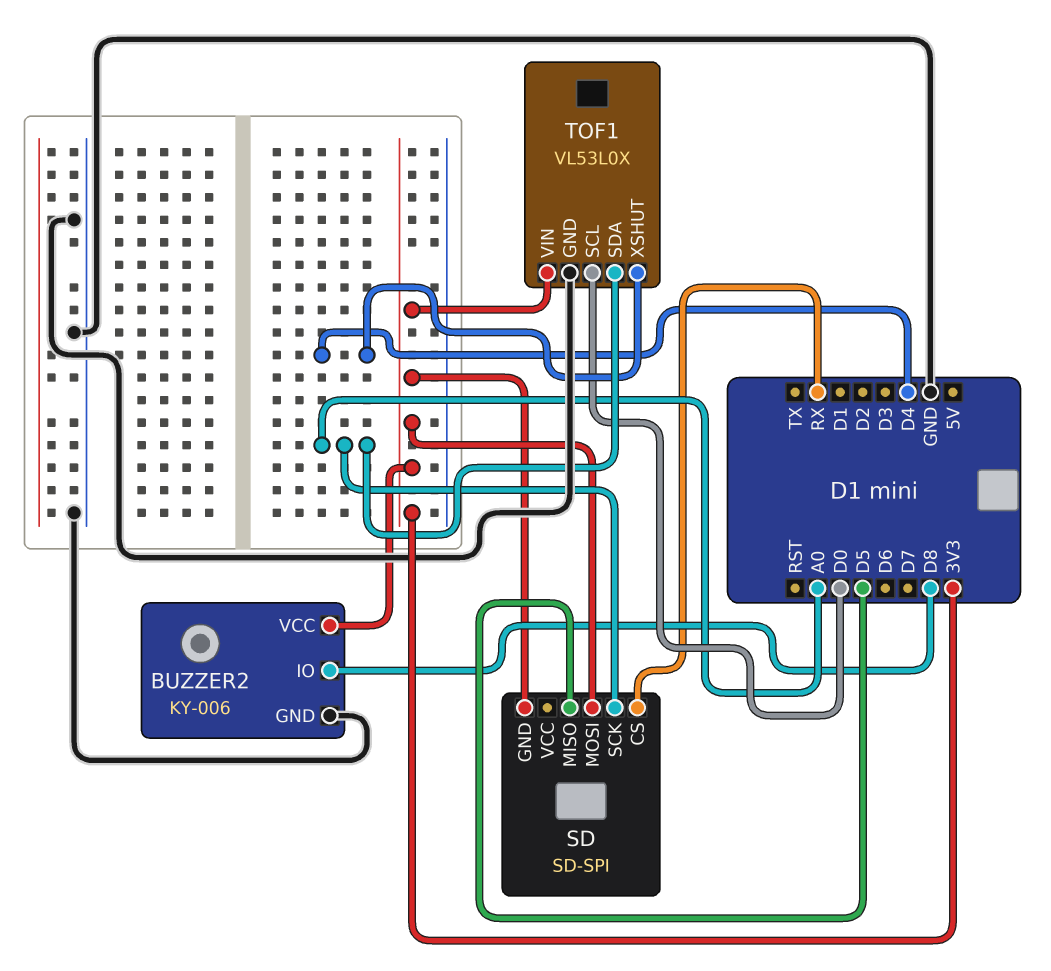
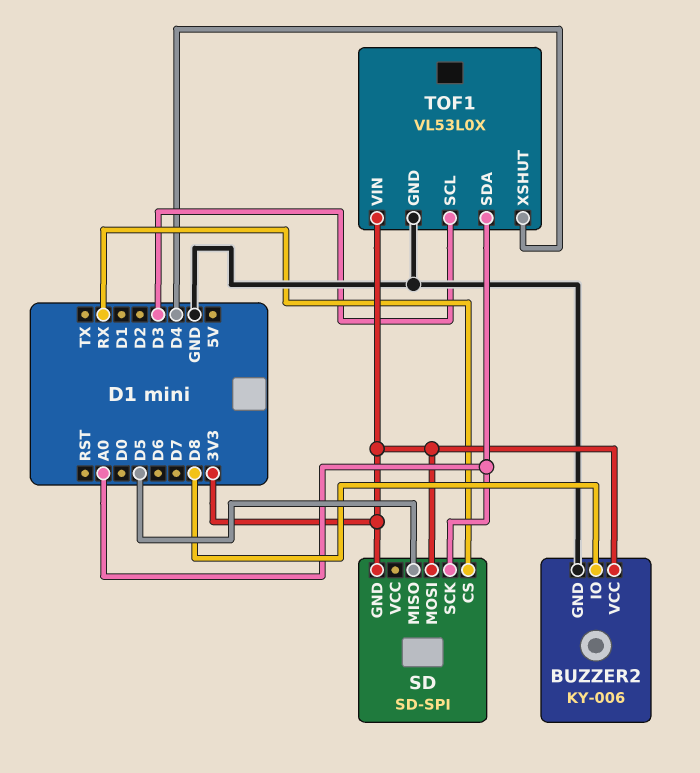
TOF1 pin SCL: D0 -> D3

